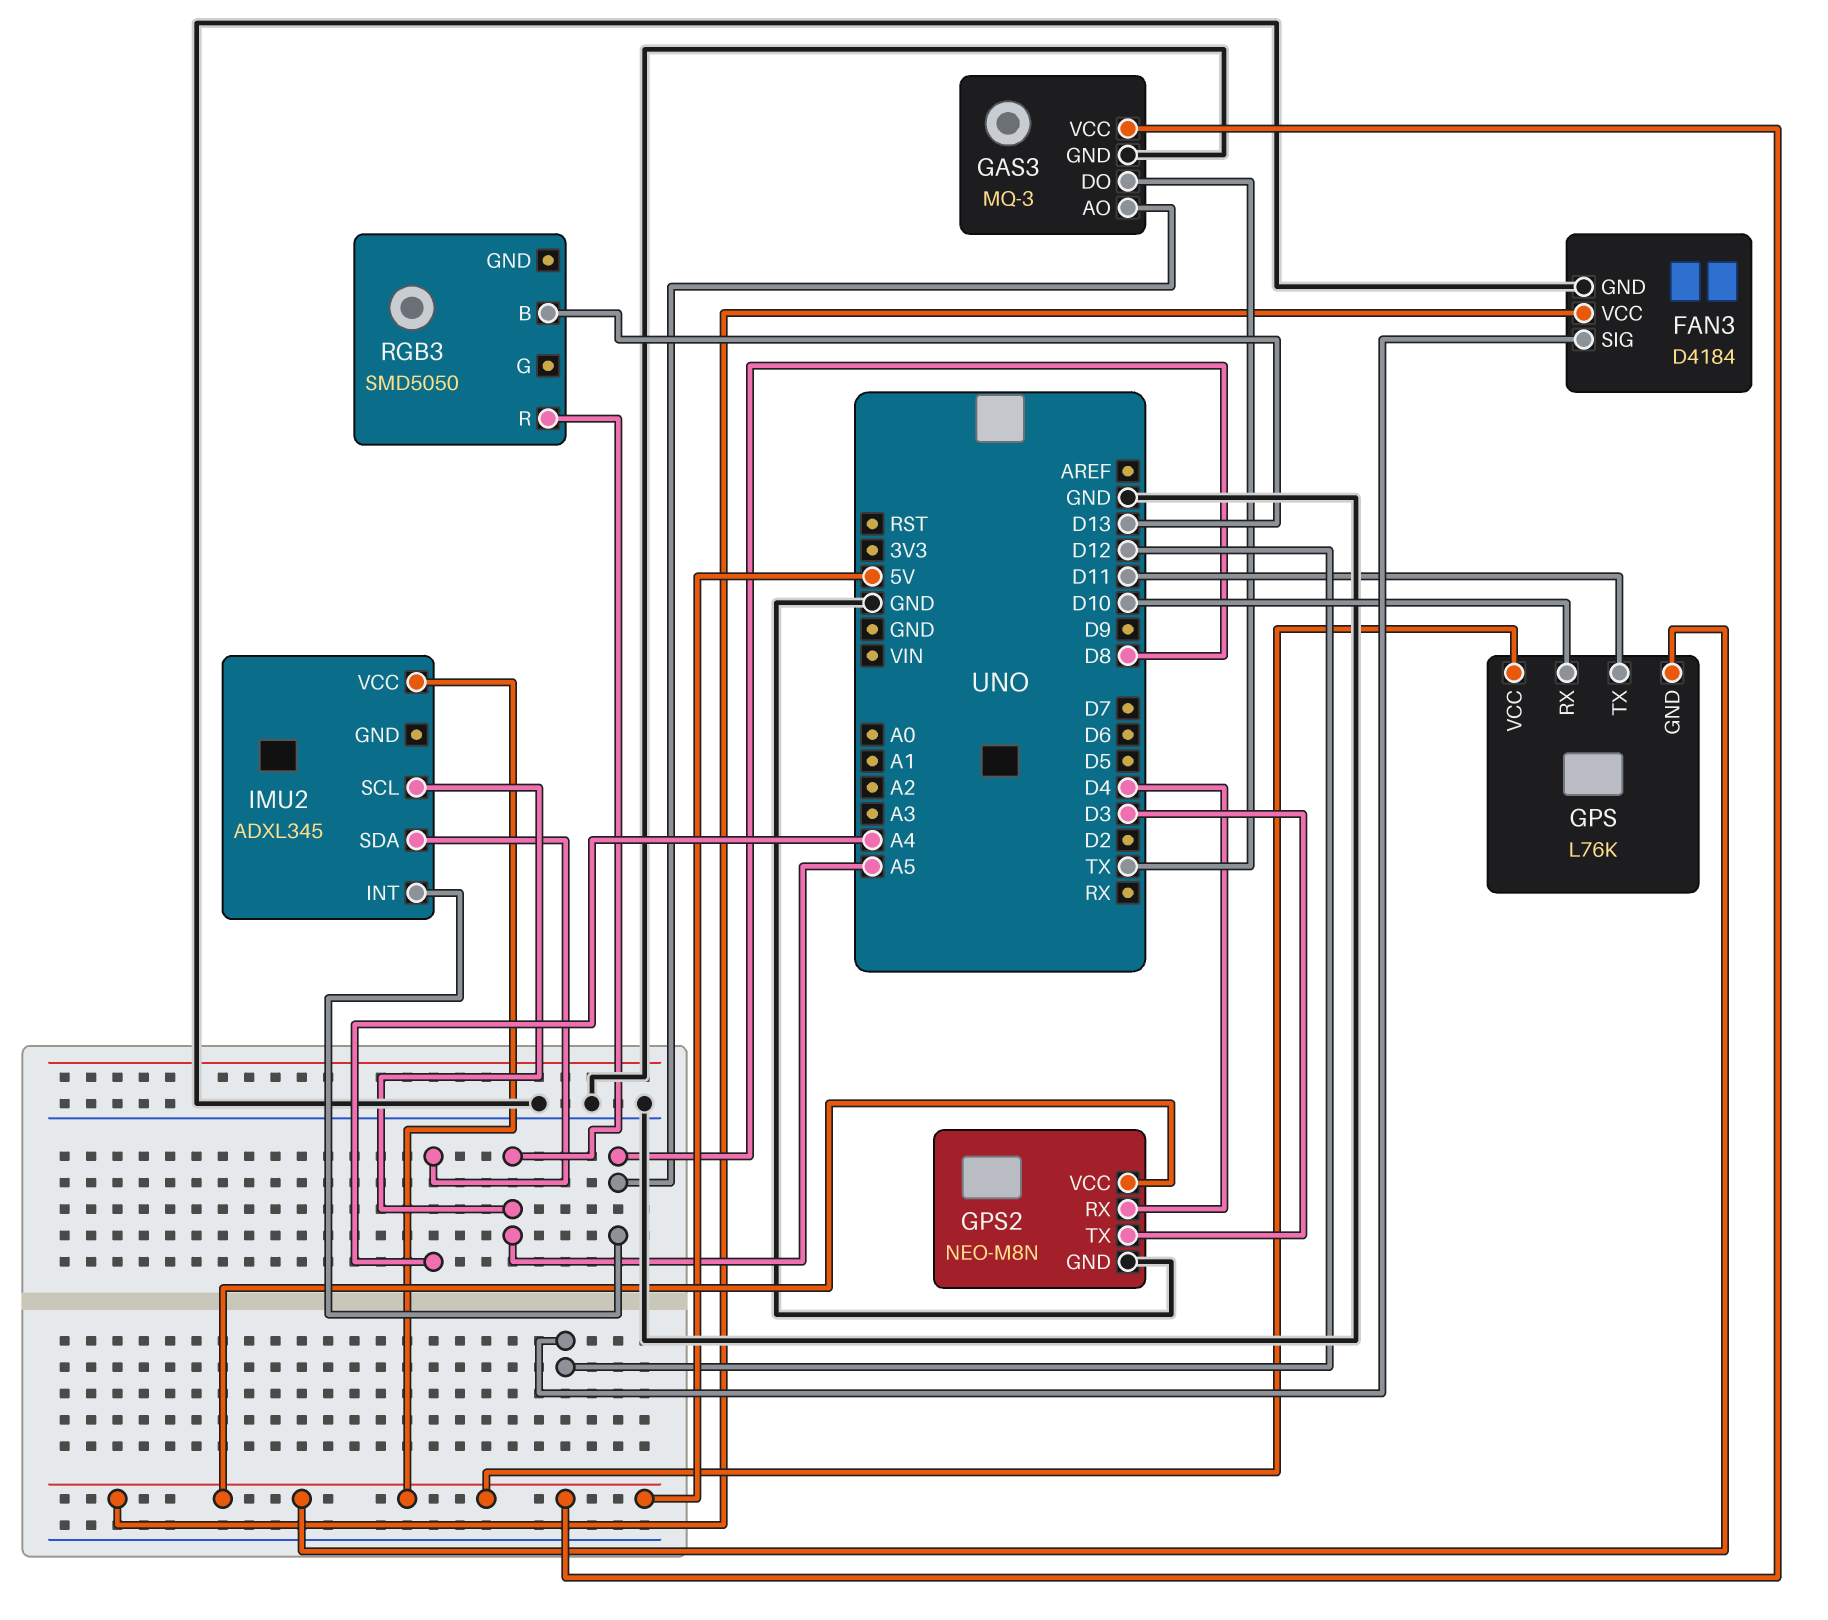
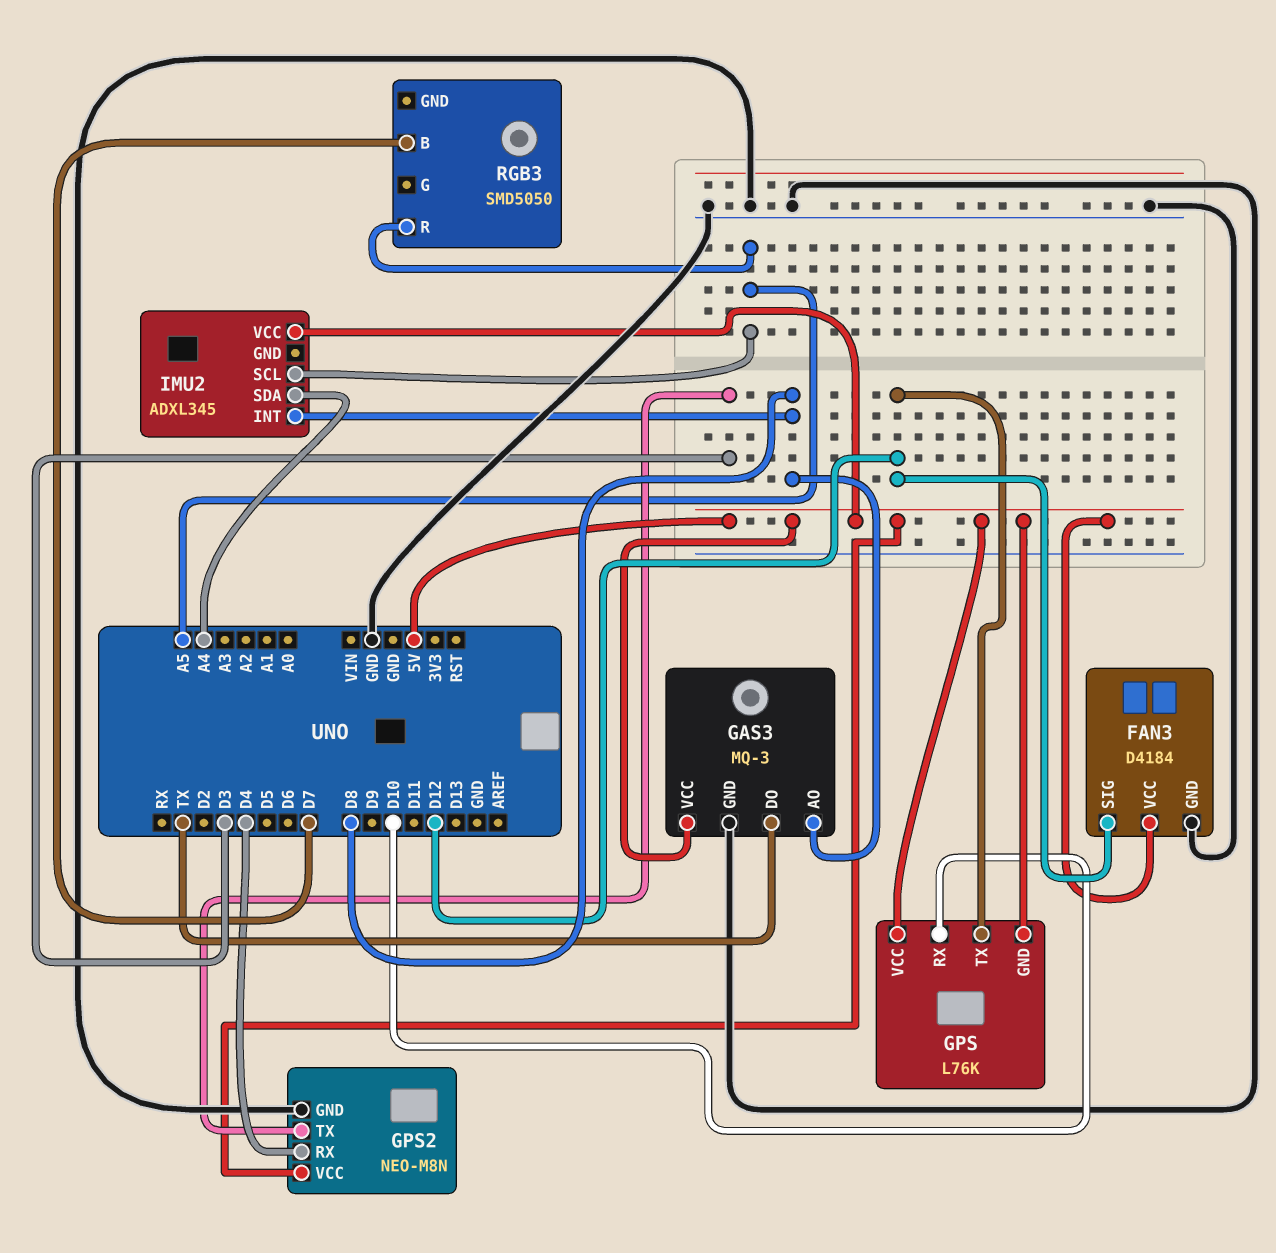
GPS pin TX: D11 -> D12
RGB3 pin B: D13 -> D7

